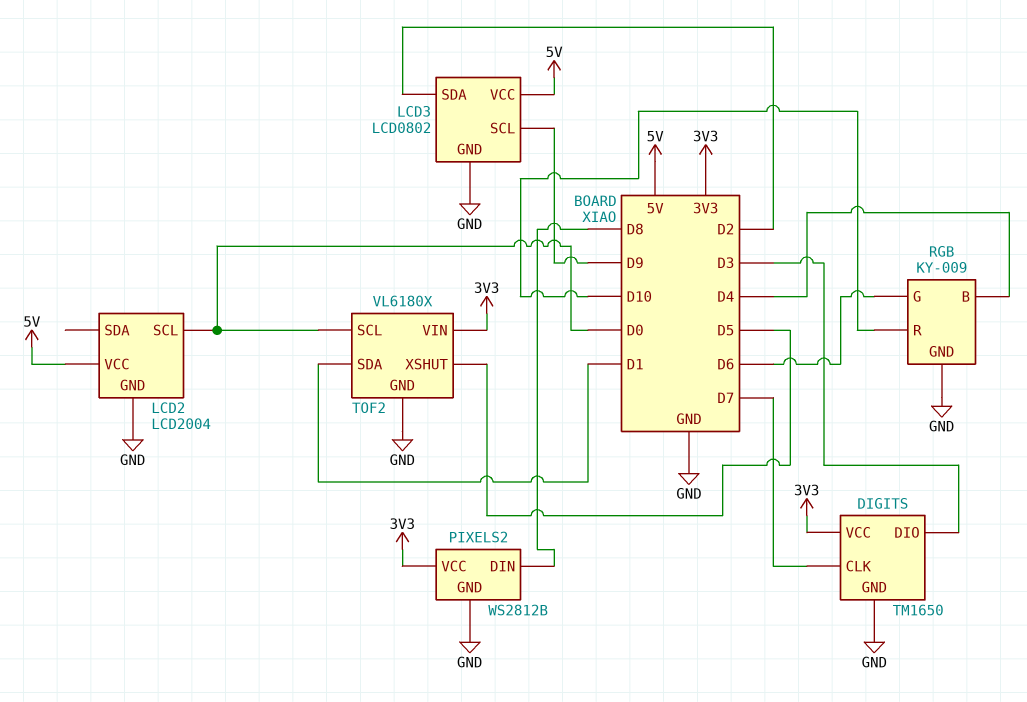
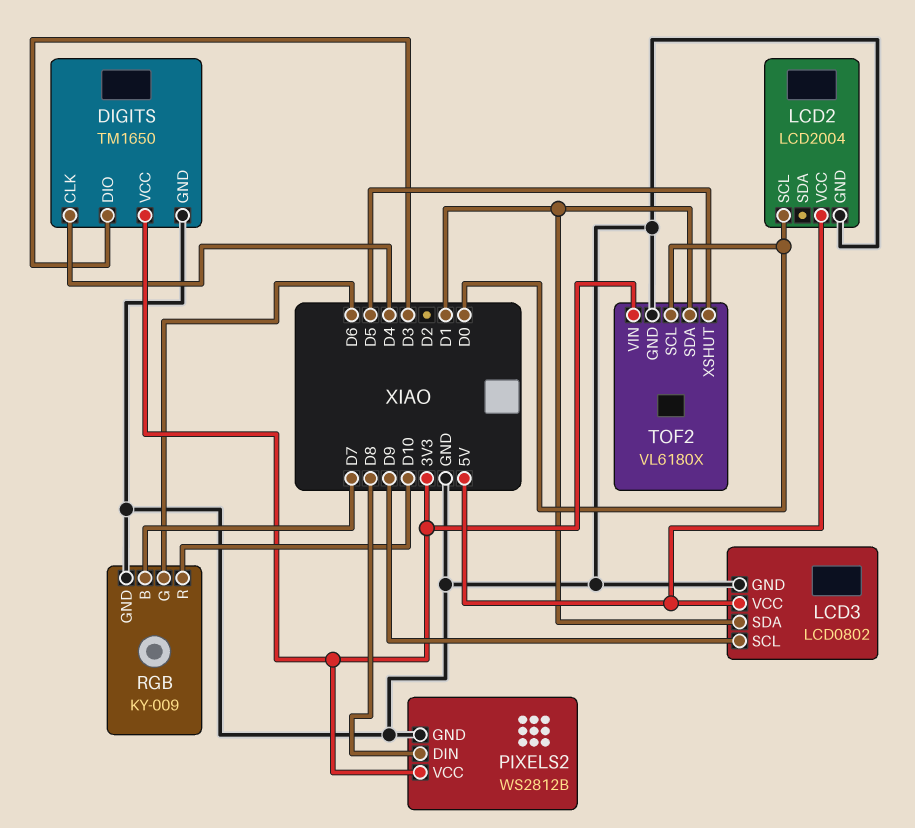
DIGITS pin CLK: D7 -> D4
LCD3 pin SDA: D2 -> D1
RGB pin B: D4 -> D7

